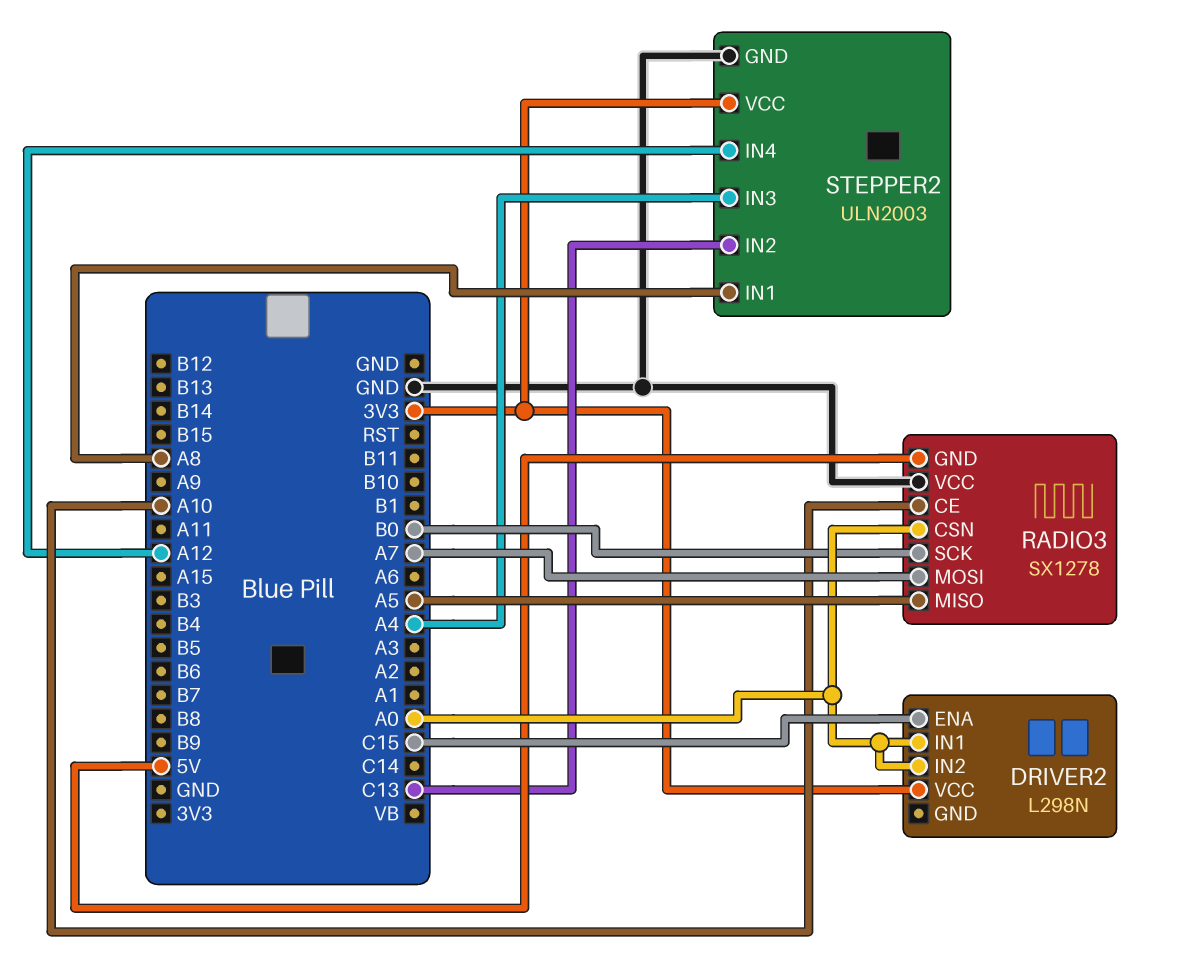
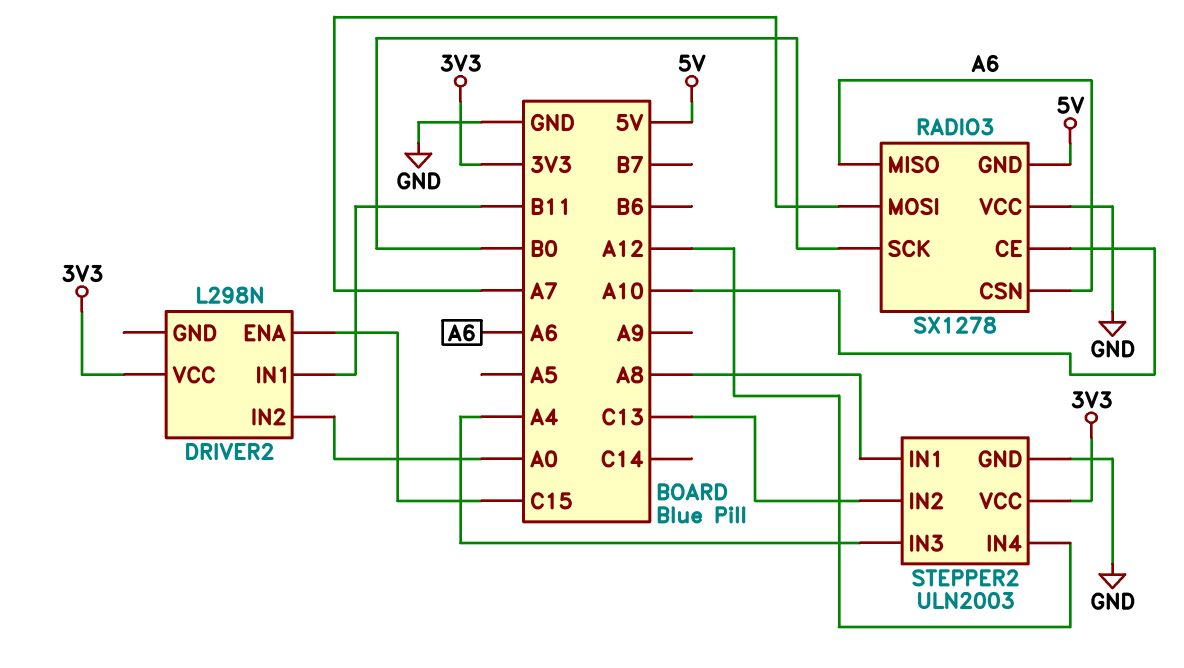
DRIVER2 pin IN1: A0 -> B11
RADIO3 pin CSN: A0 -> A6
RADIO3 pin MISO: A5 -> A6

